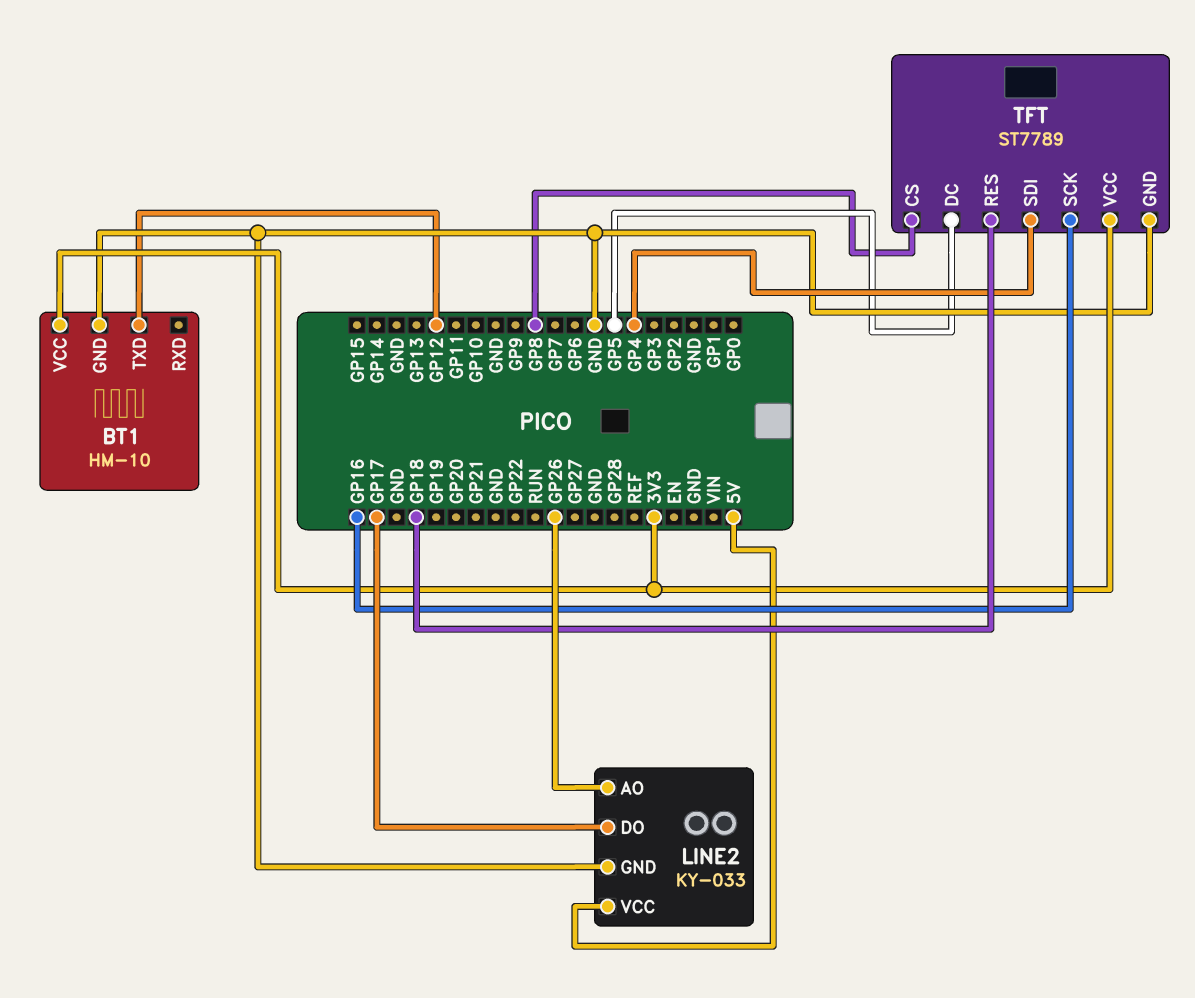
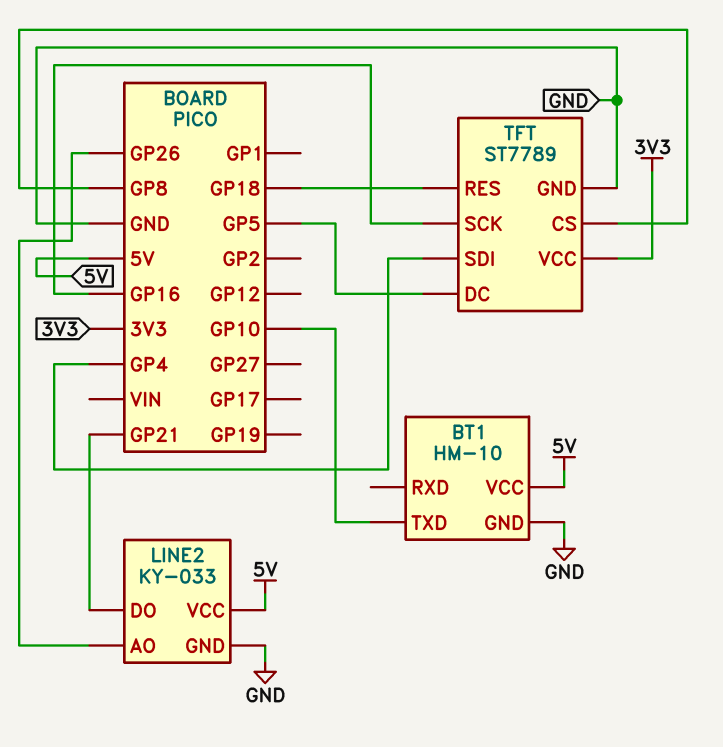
BT1 pin TXD: GP12 -> GP10
BT1 pin VCC: 3V3 -> 5V
LINE2 pin DO: GP17 -> GP21

